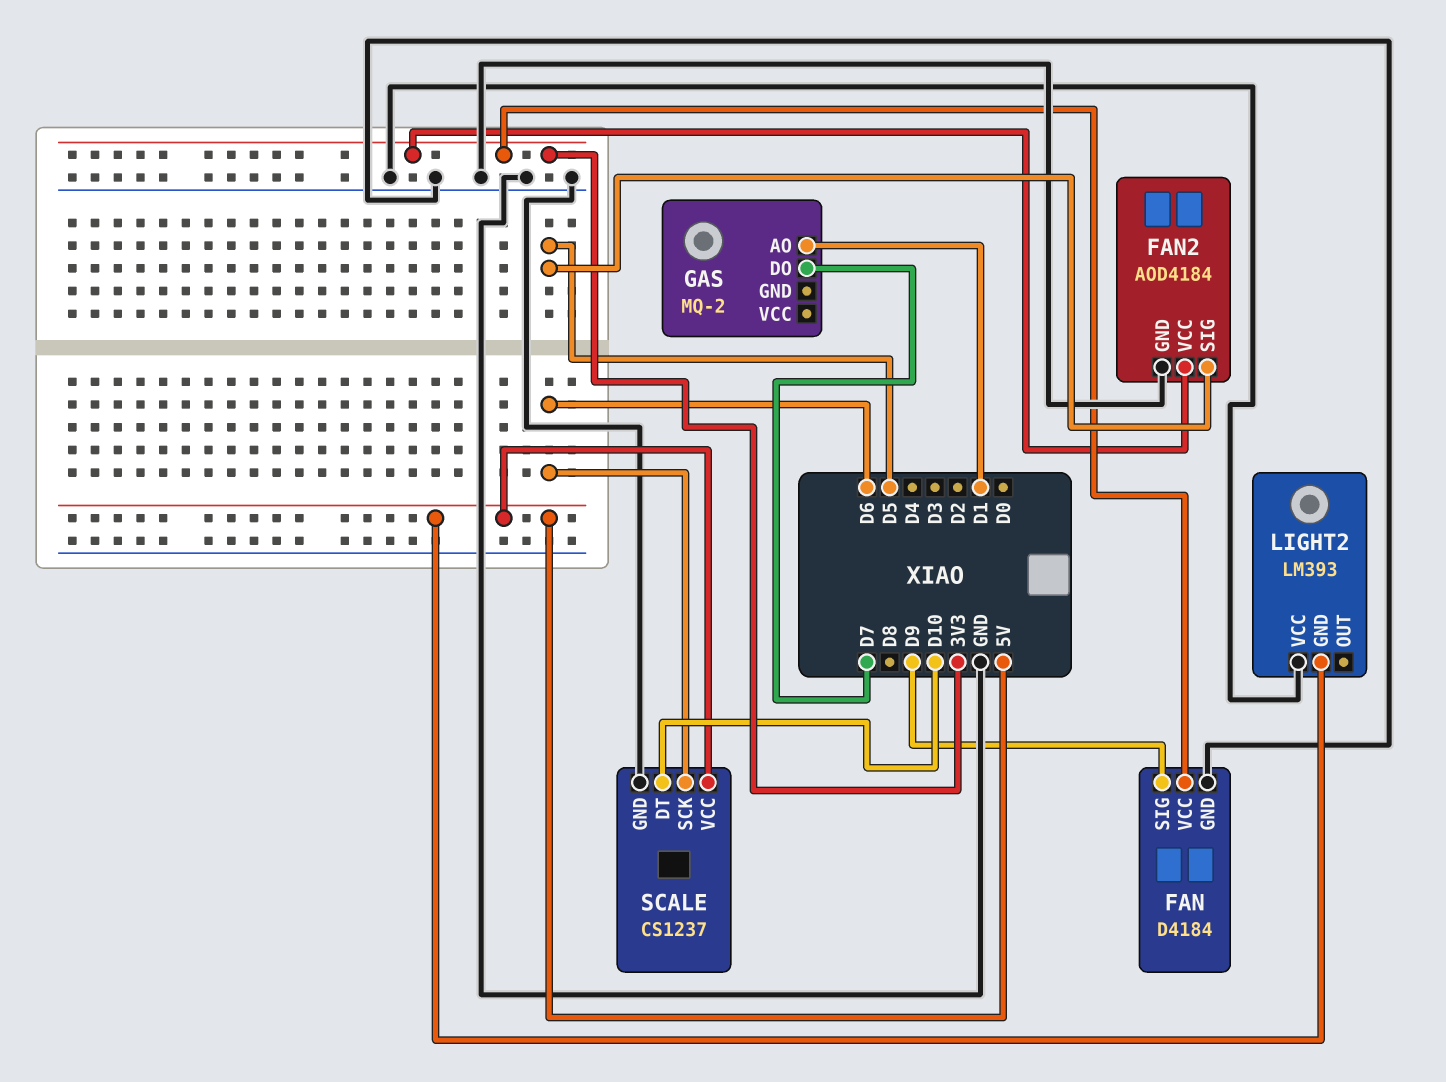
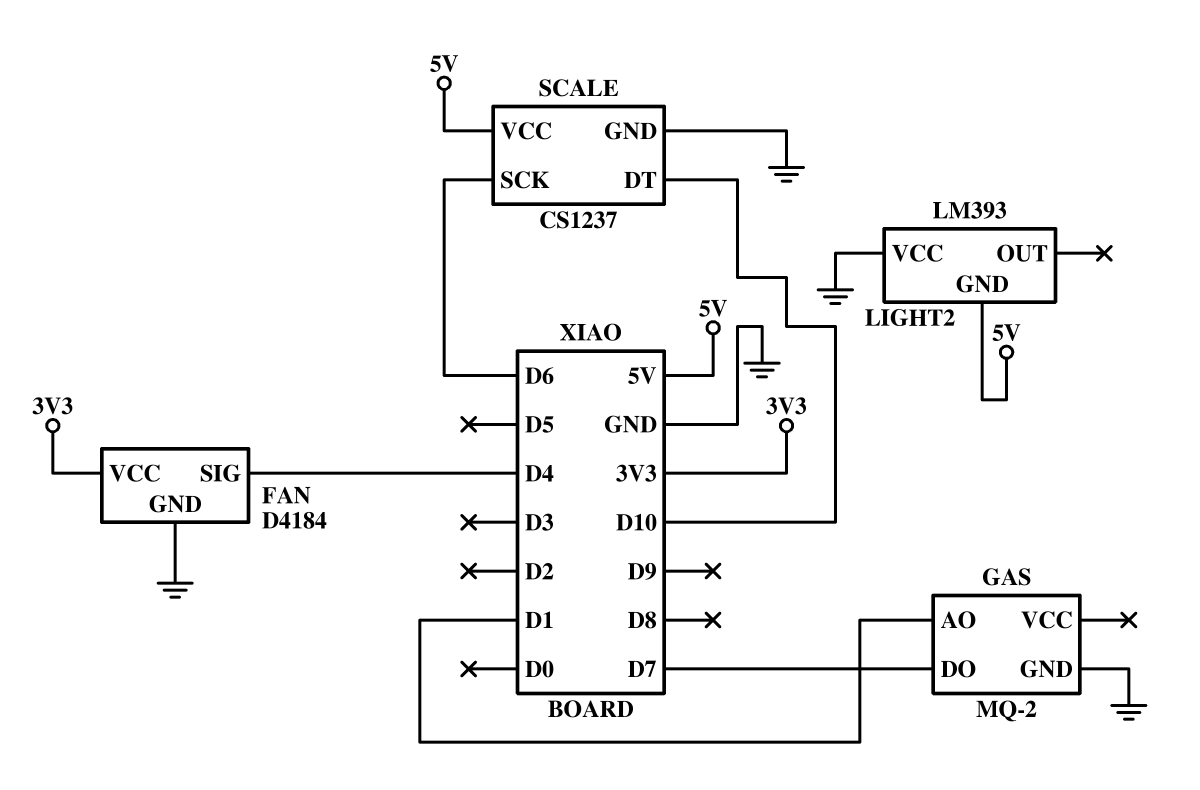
FAN pin SIG: D9 -> D4
FAN2: AOD4184 -> none
FAN2 pin GND: GND -> none
FAN2 pin SIG: D5 -> none
FAN2 pin VCC: 3V3 -> none
GAS pin GND: none -> GND

